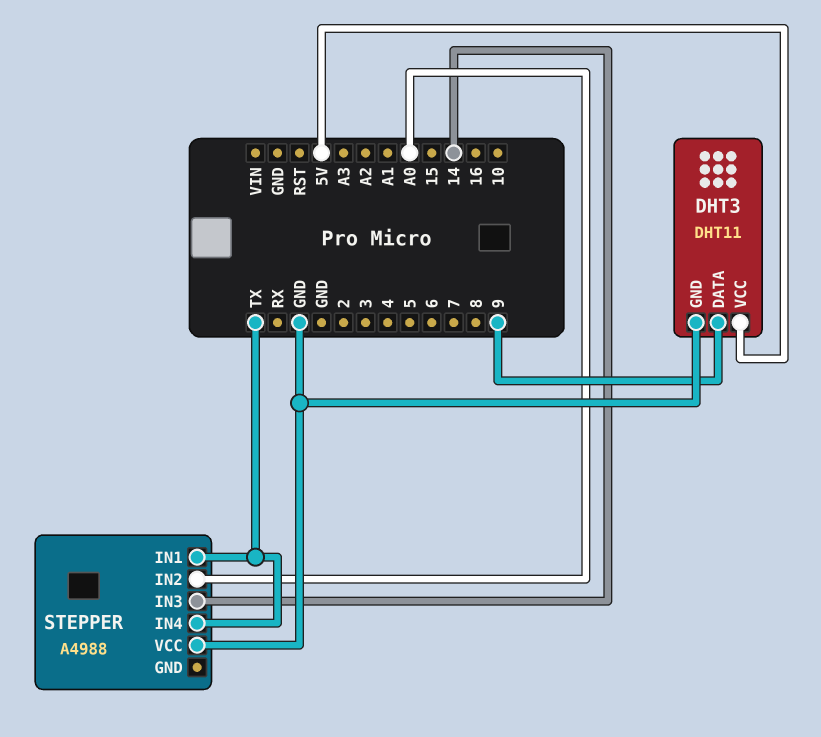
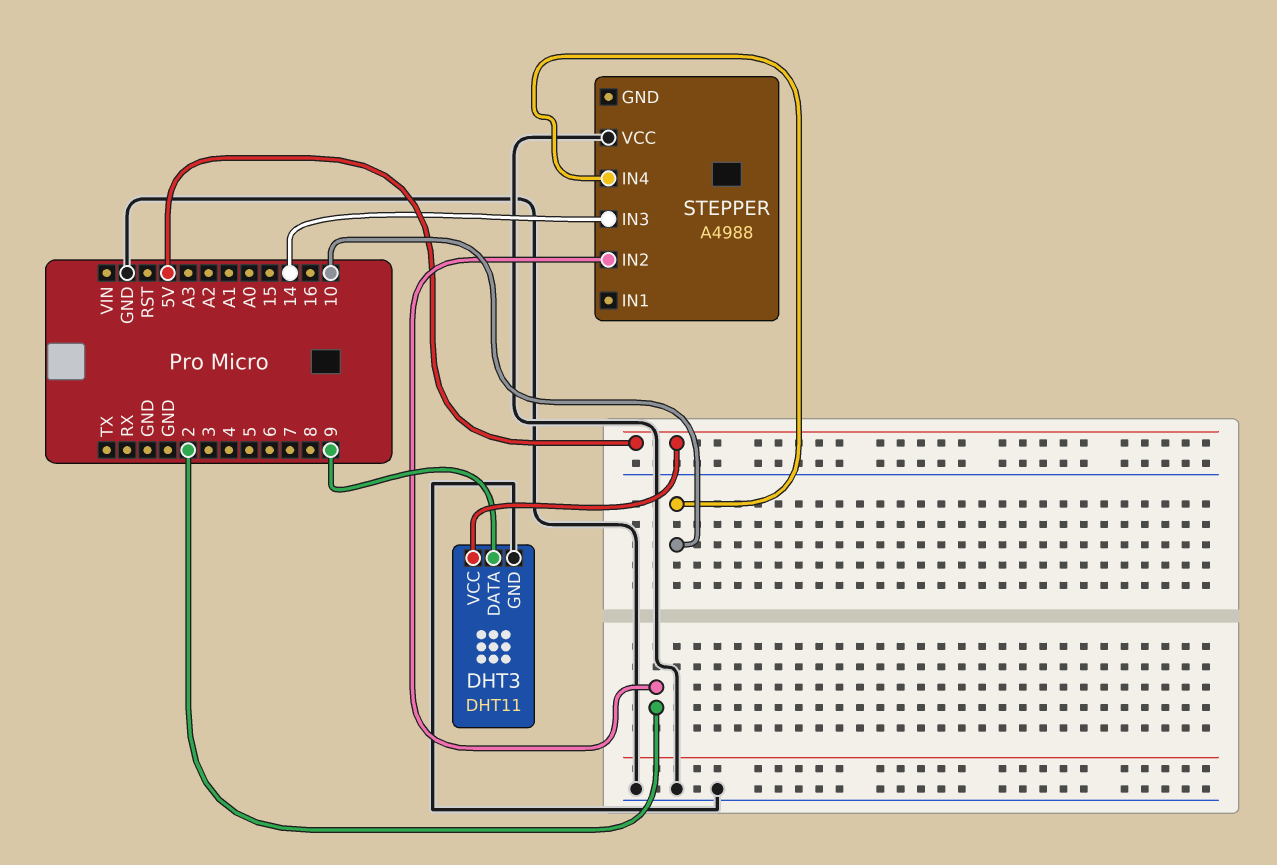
STEPPER pin IN1: TX -> none
STEPPER pin IN2: A0 -> 2
STEPPER pin IN4: TX -> 10

